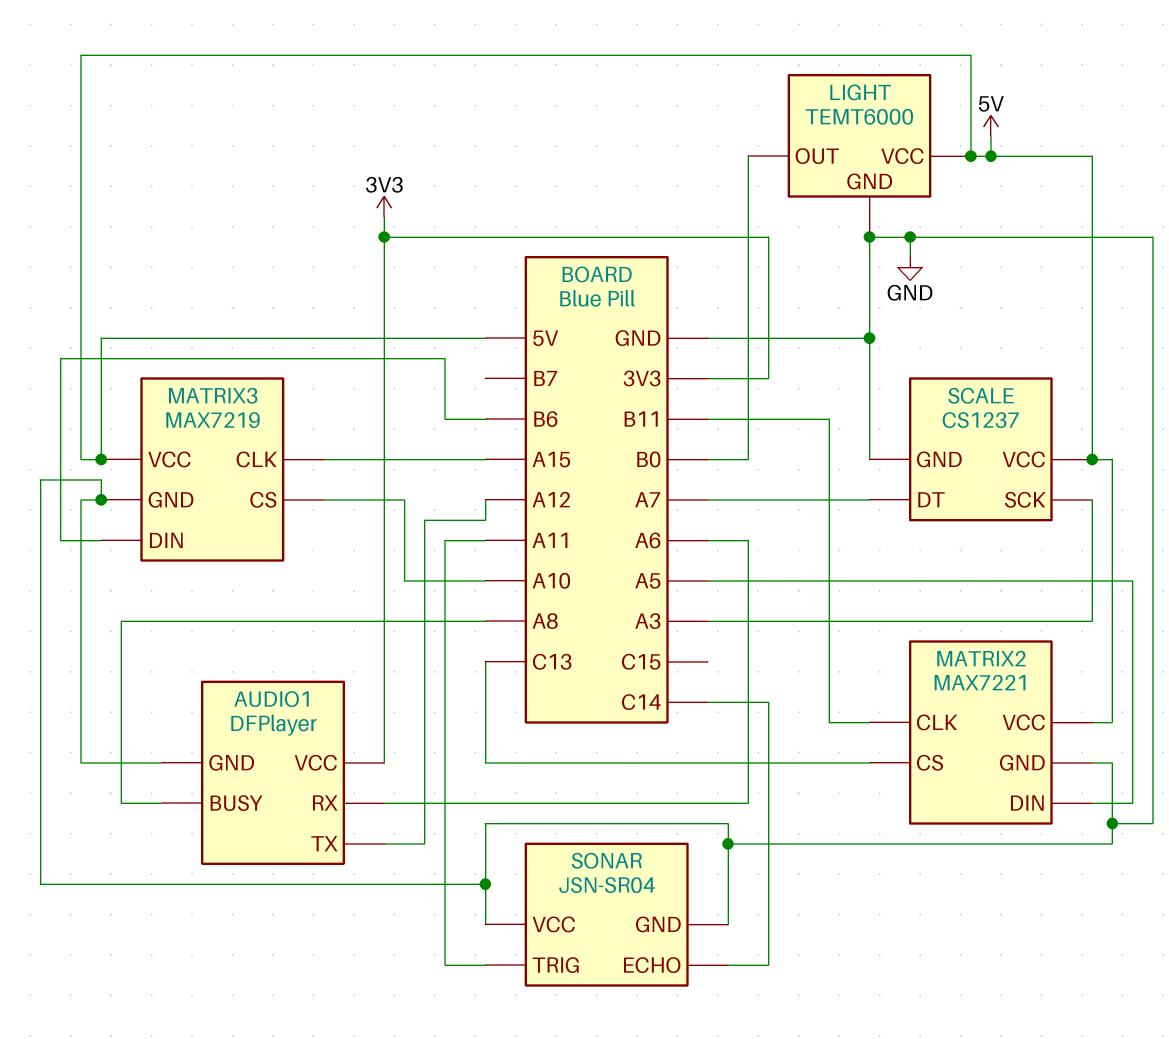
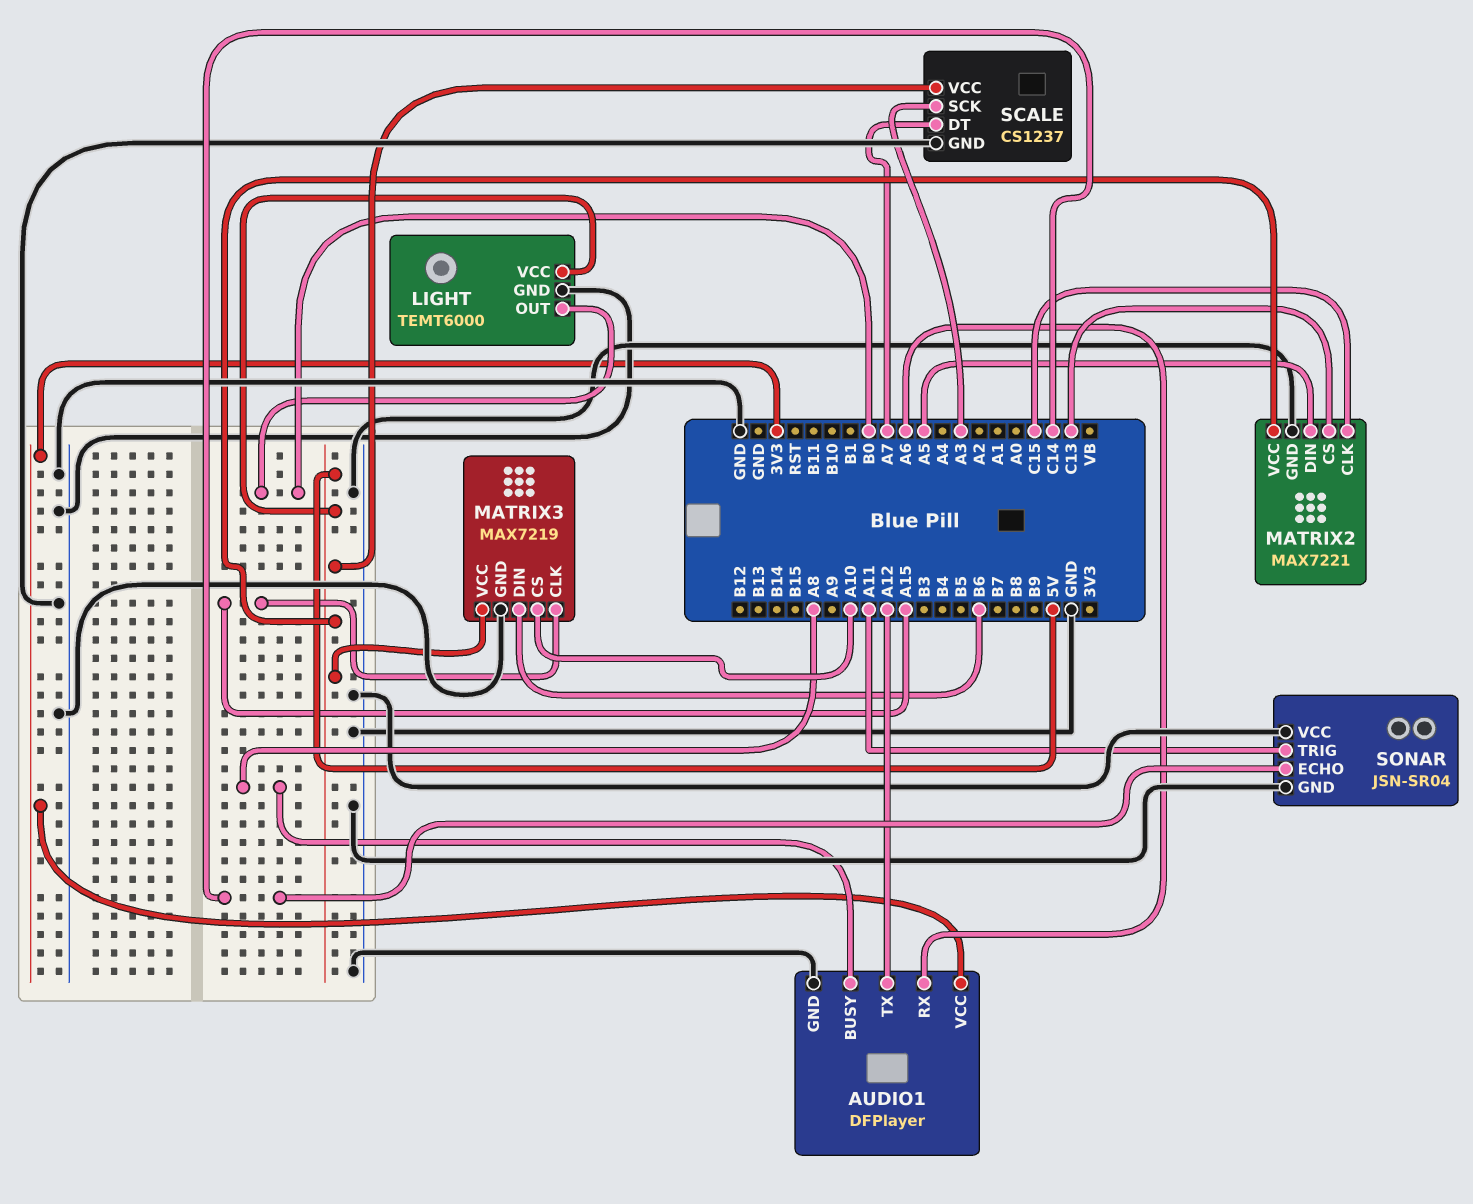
MATRIX2 pin CLK: B11 -> C15

